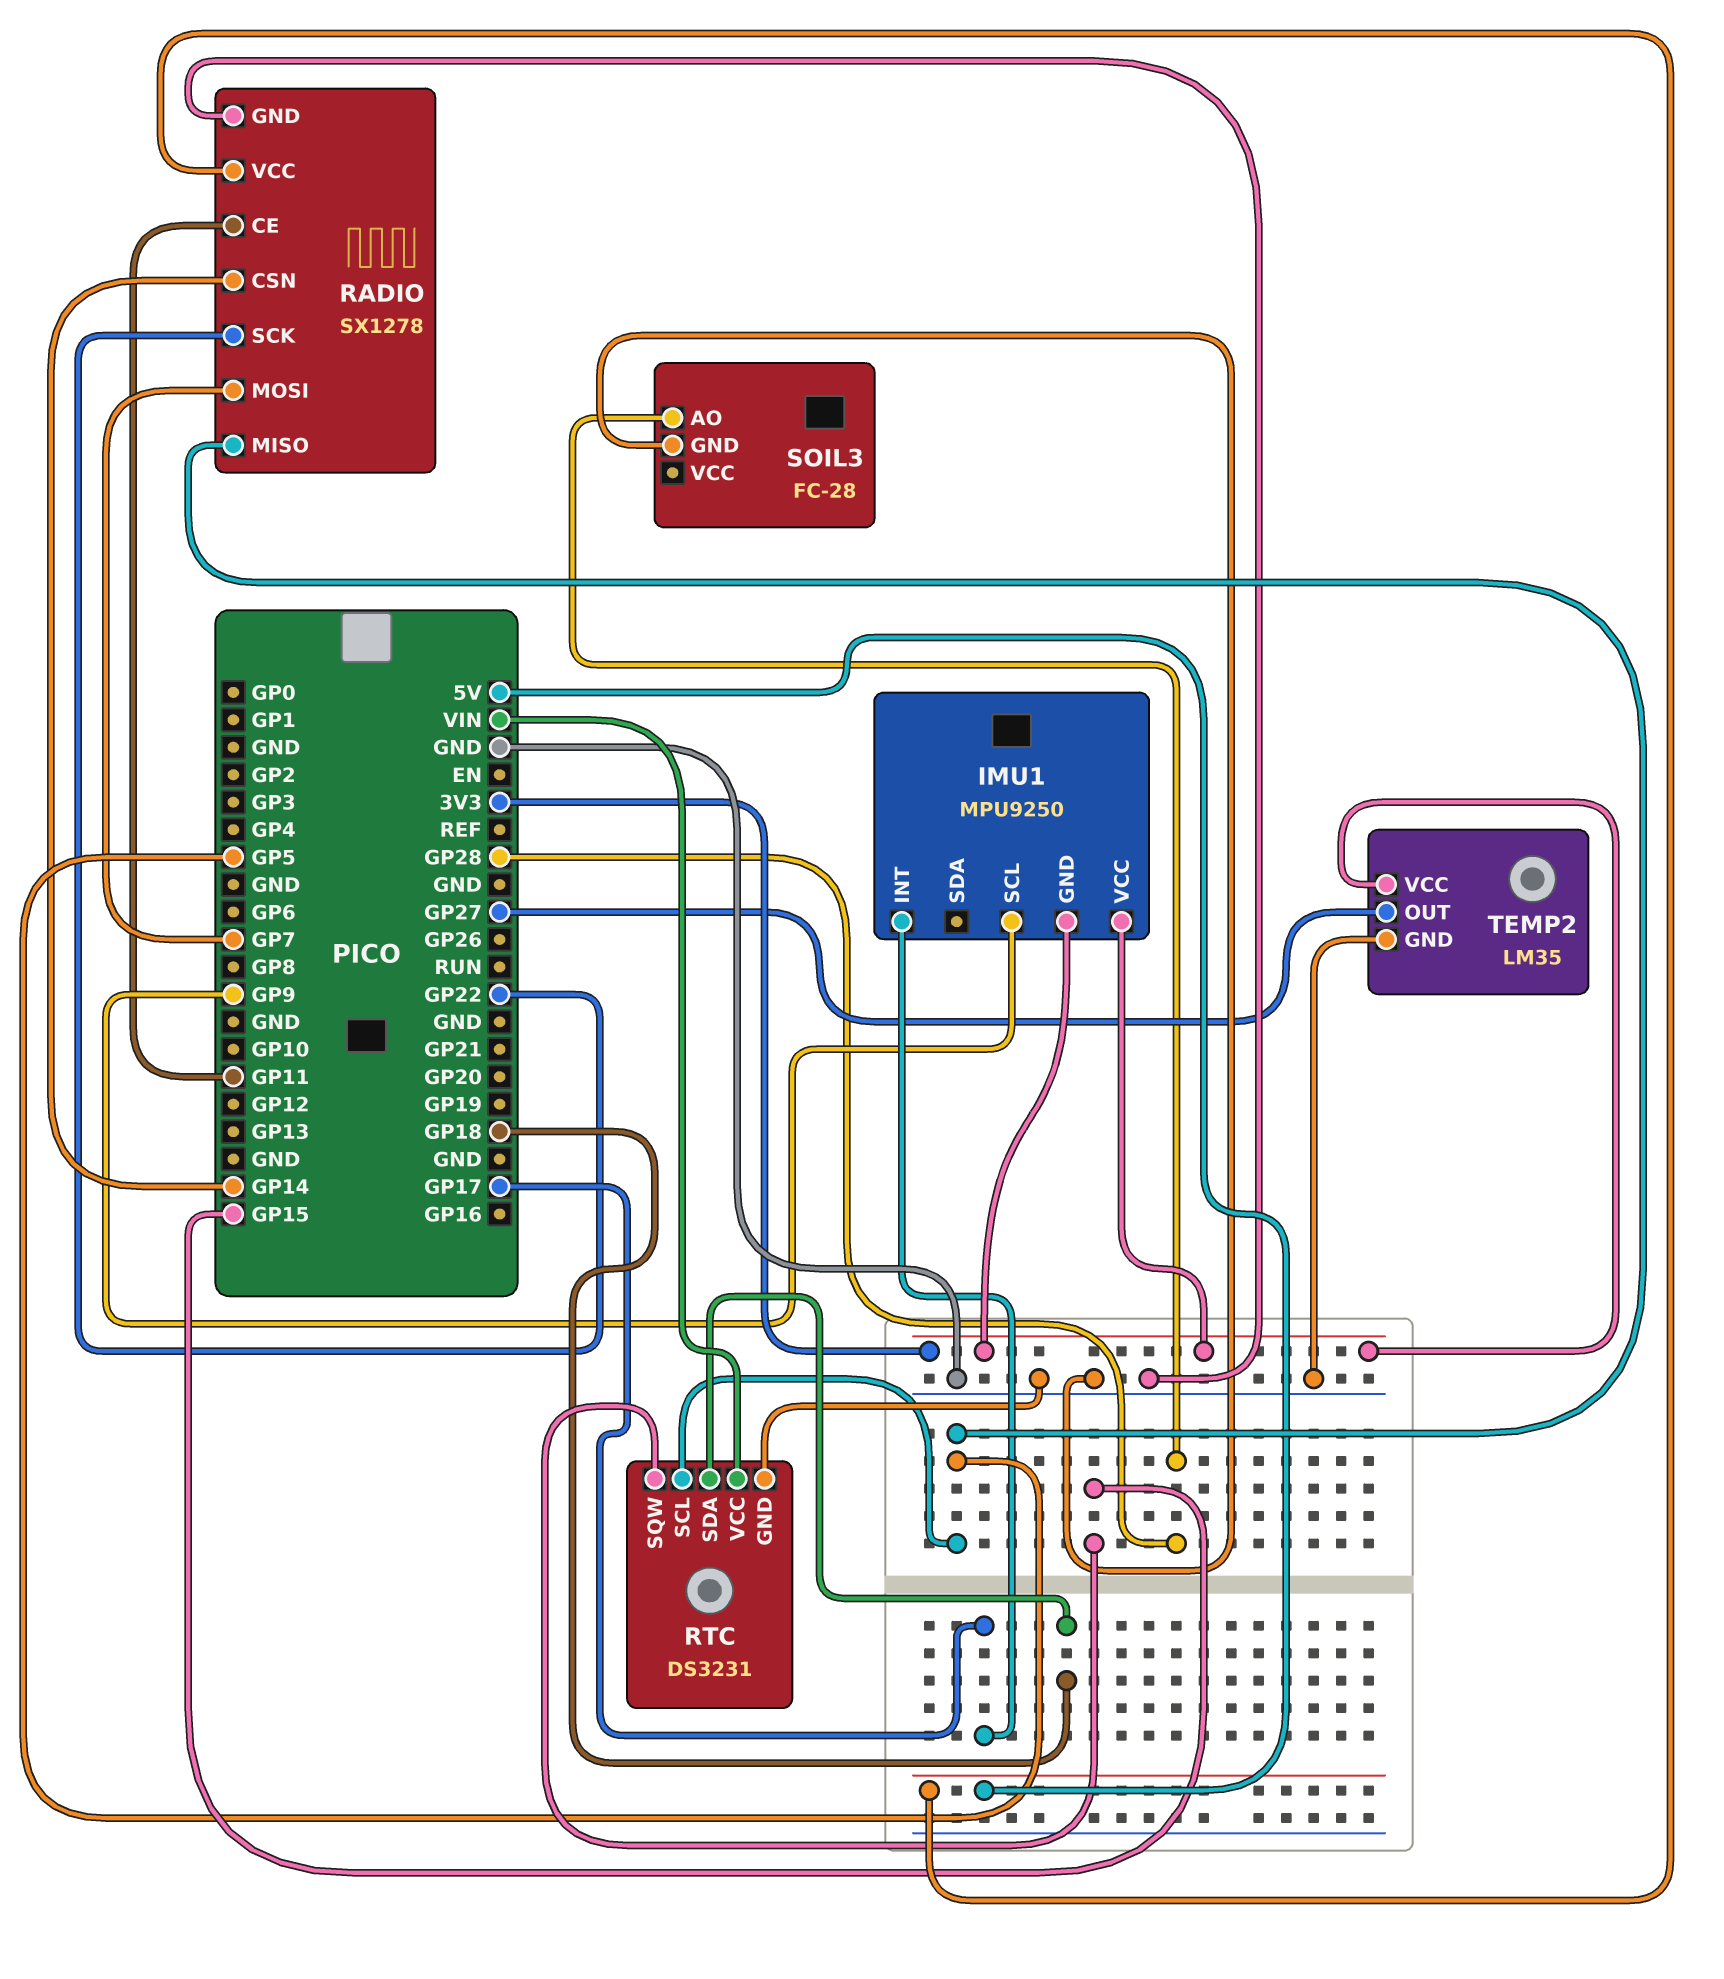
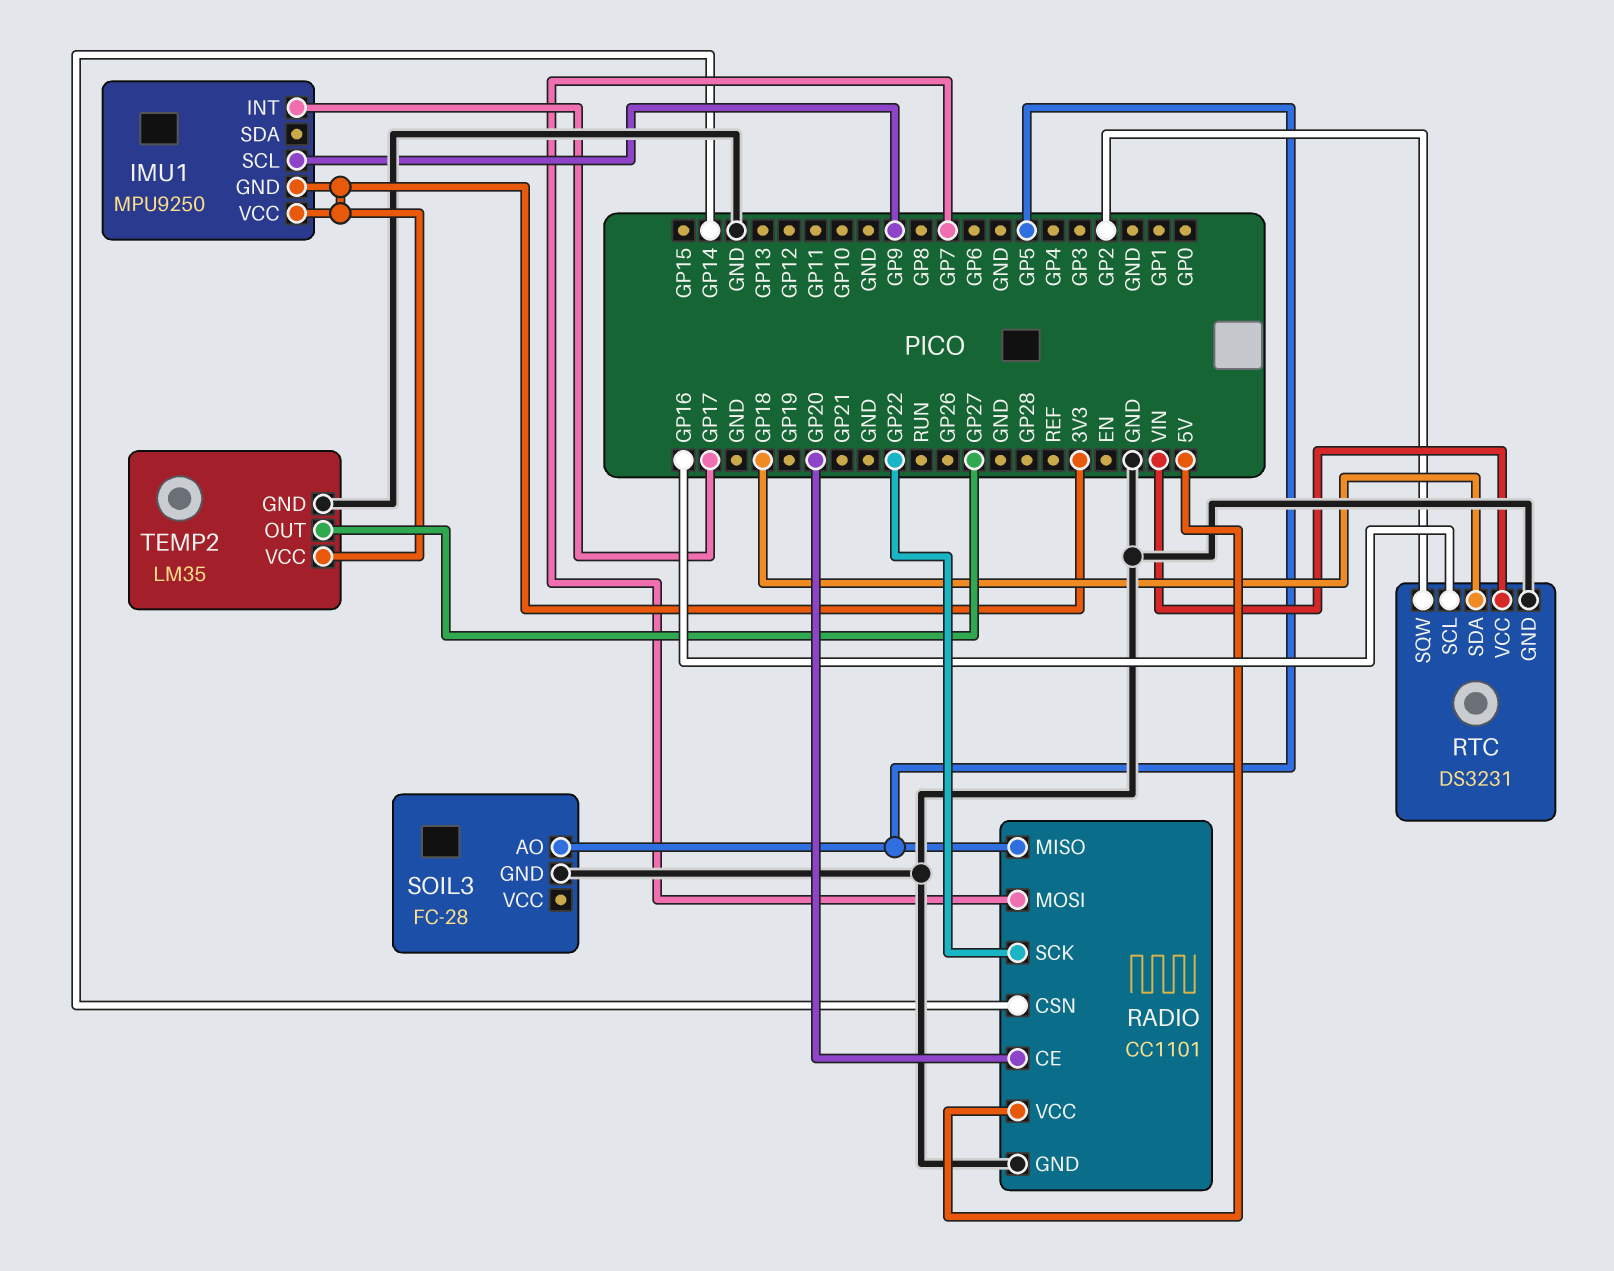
RADIO: SX1278 -> CC1101
RADIO pin CE: GP11 -> GP20
RTC pin SCL: GP5 -> GP16
RTC pin SQW: GP15 -> GP2
SOIL3 pin AO: GP28 -> GP5

